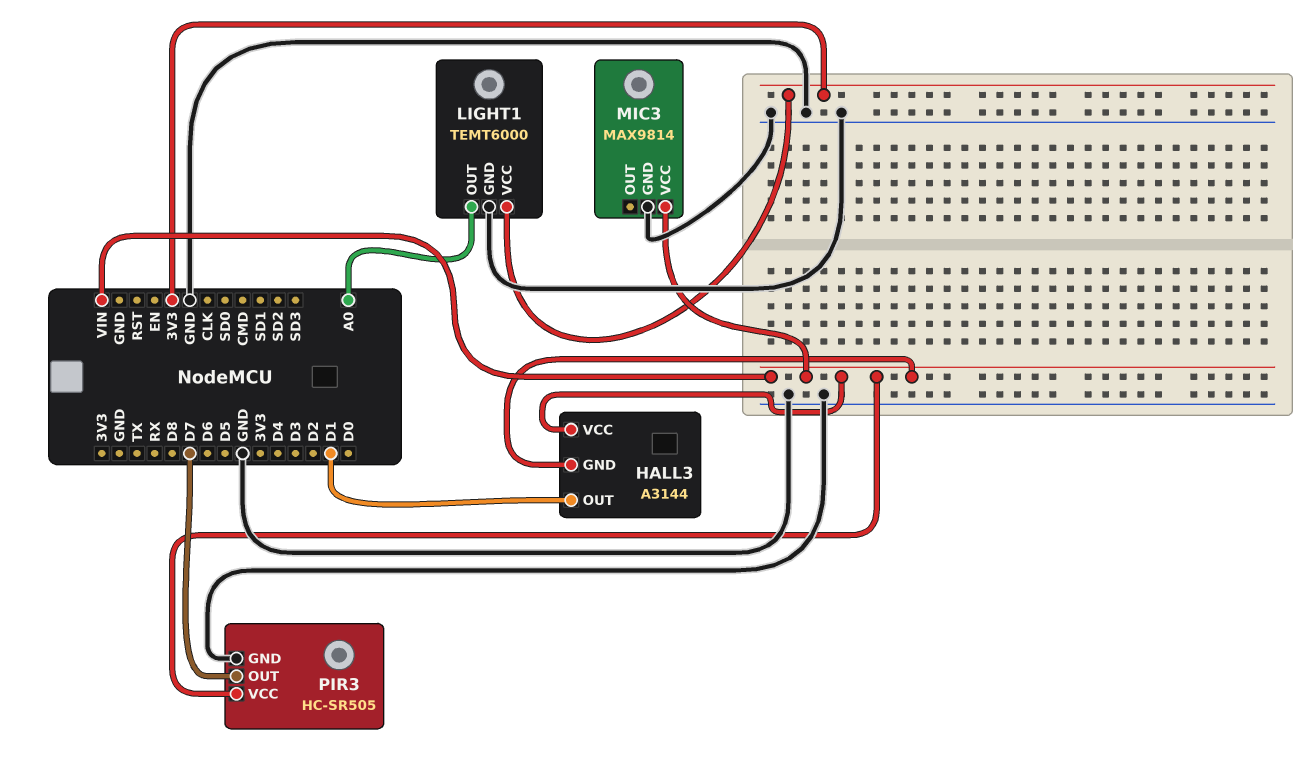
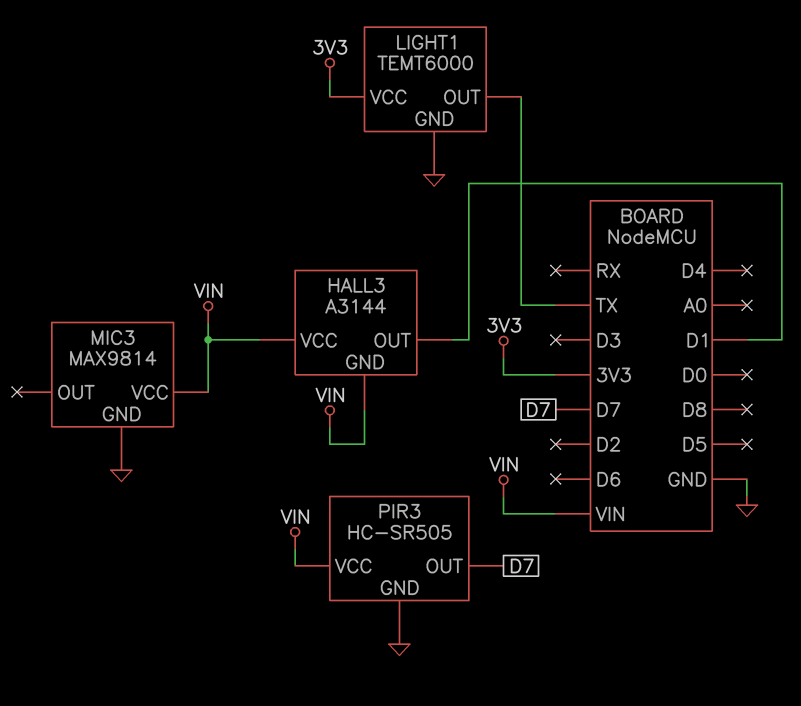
LIGHT1 pin OUT: A0 -> TX

